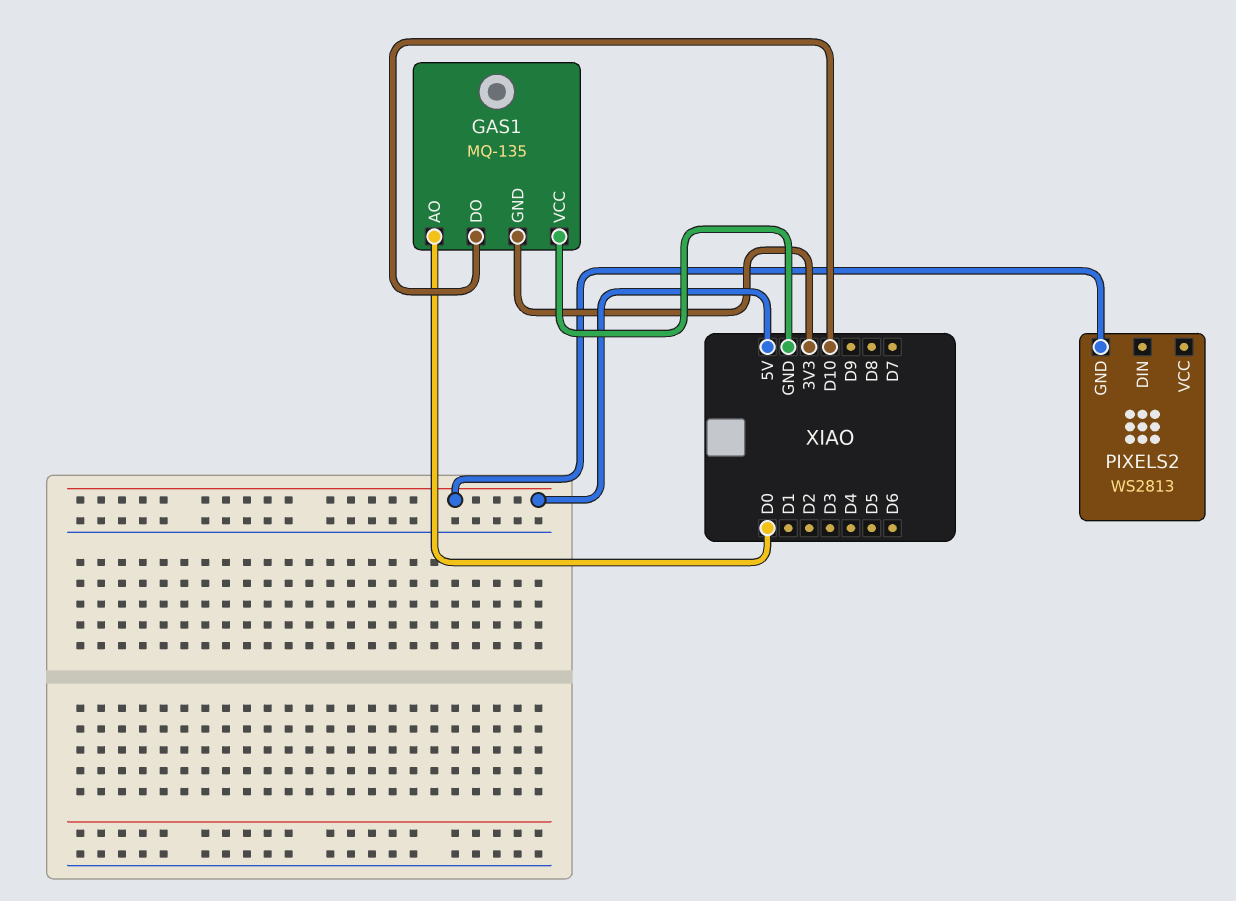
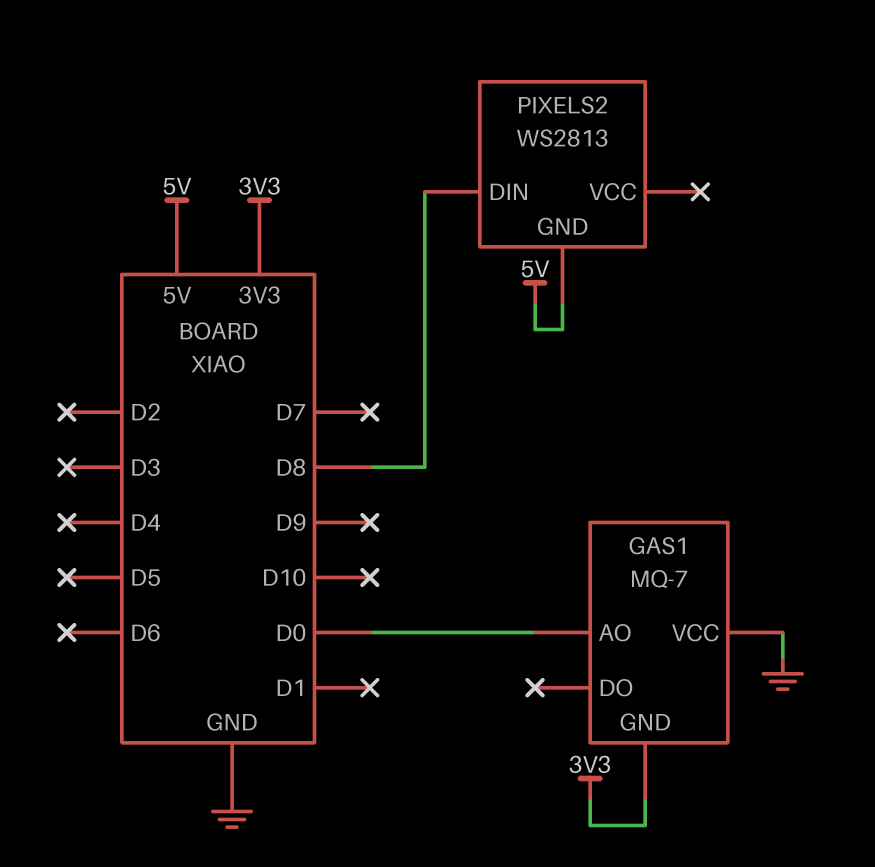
GAS1: MQ-135 -> MQ-7
GAS1 pin DO: D10 -> none
PIXELS2 pin DIN: none -> D8

